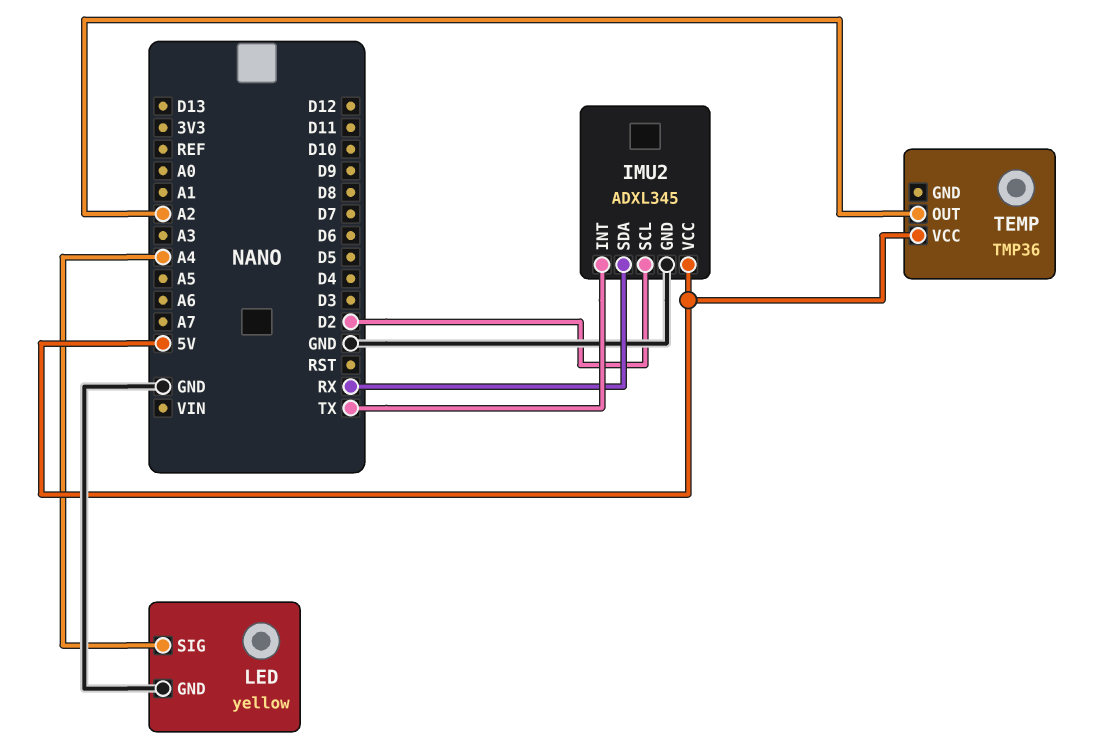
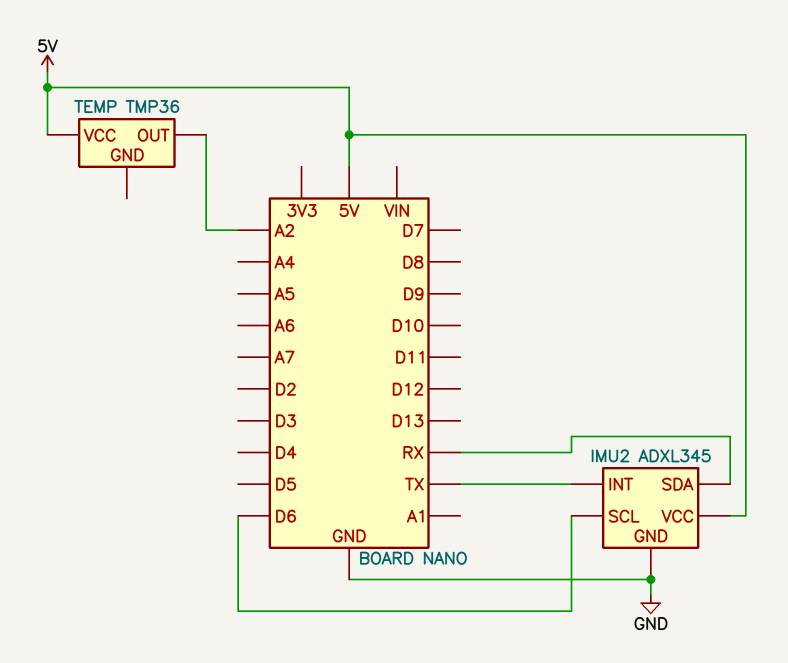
IMU2 pin SCL: D2 -> D6
LED: yellow -> none
LED pin GND: GND -> none
LED pin SIG: A4 -> none

